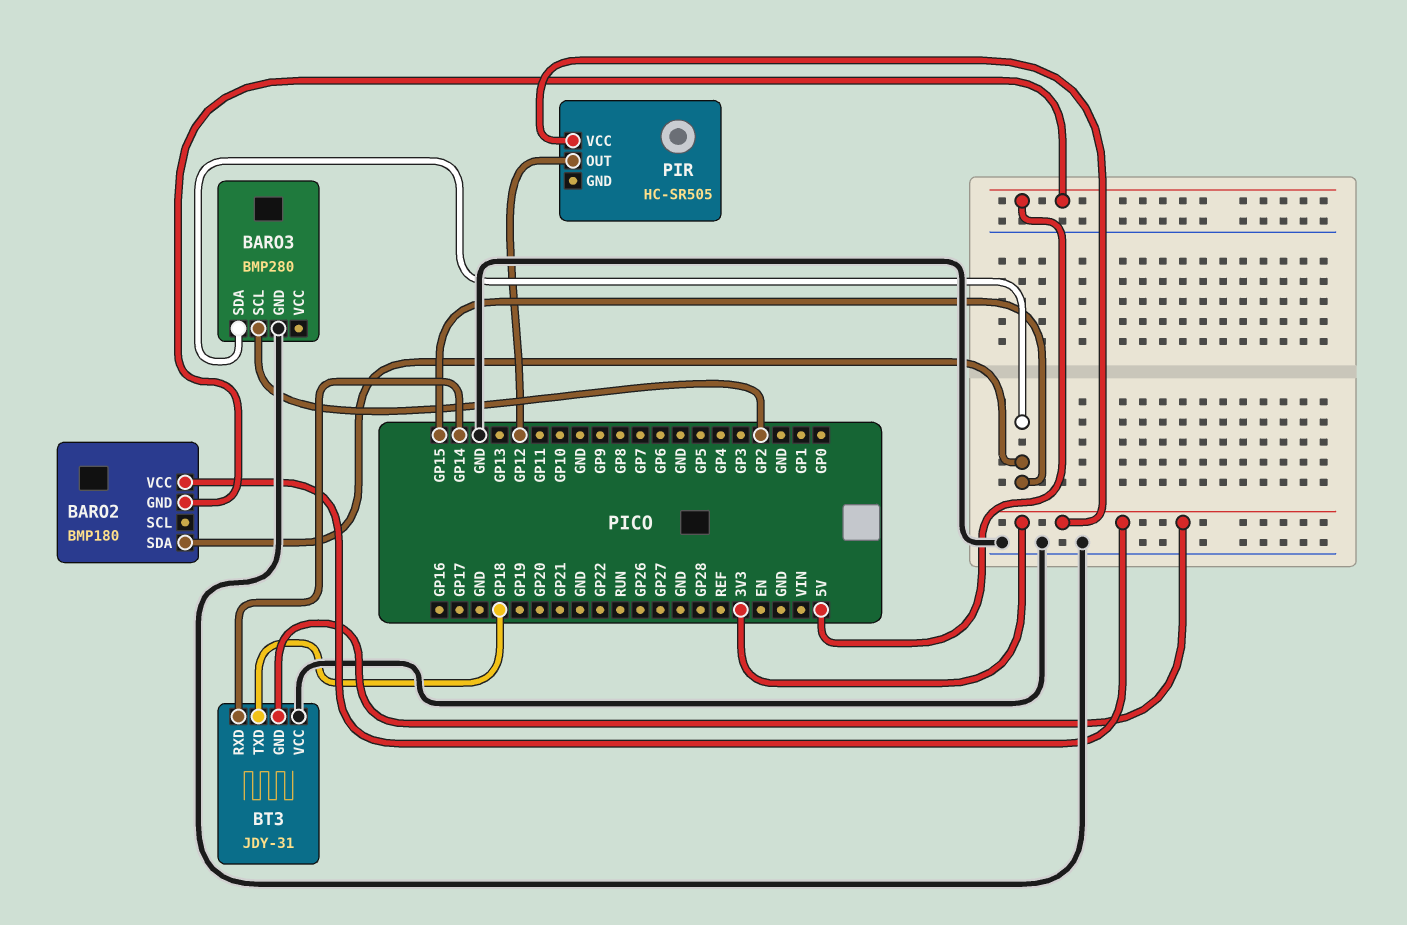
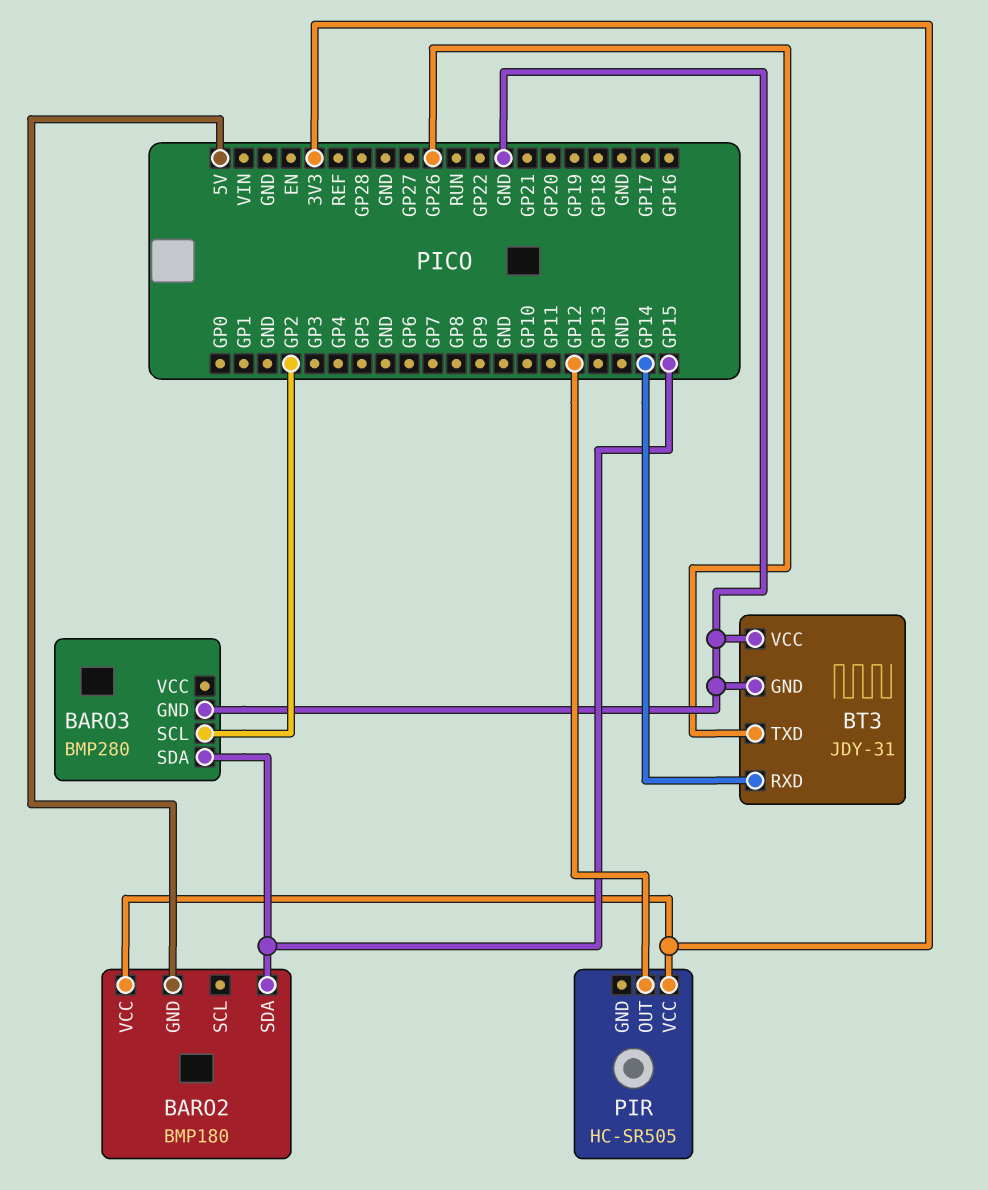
BT3 pin GND: 3V3 -> GND
BT3 pin TXD: GP18 -> GP26

